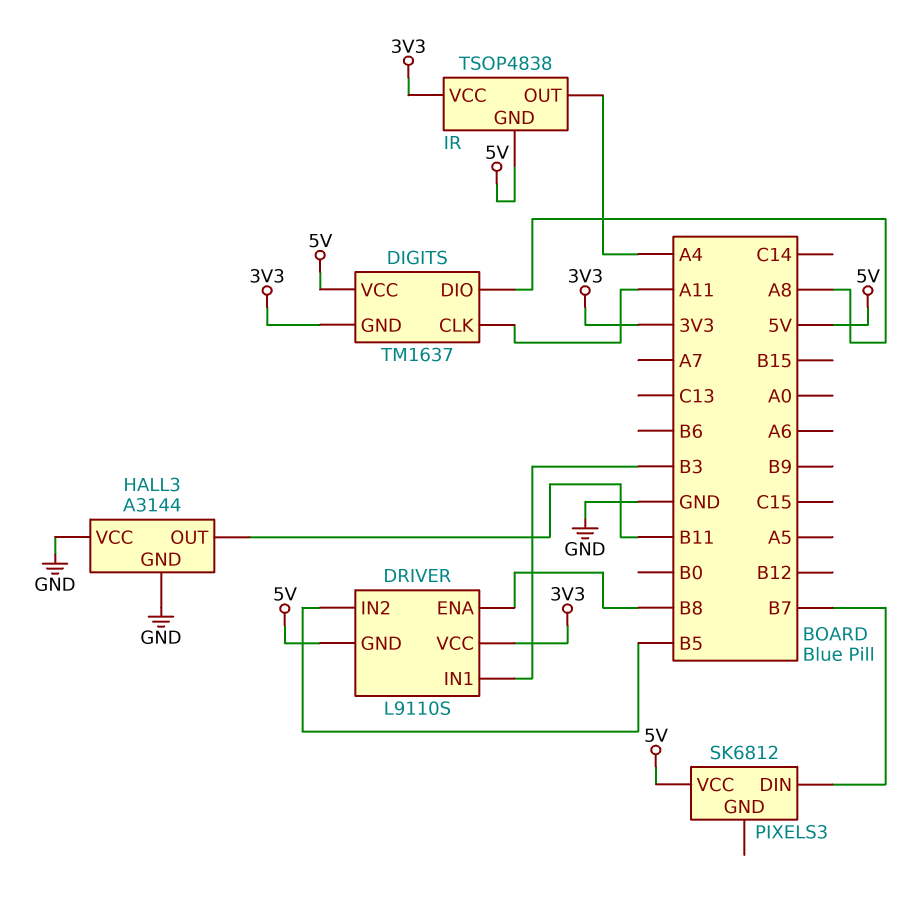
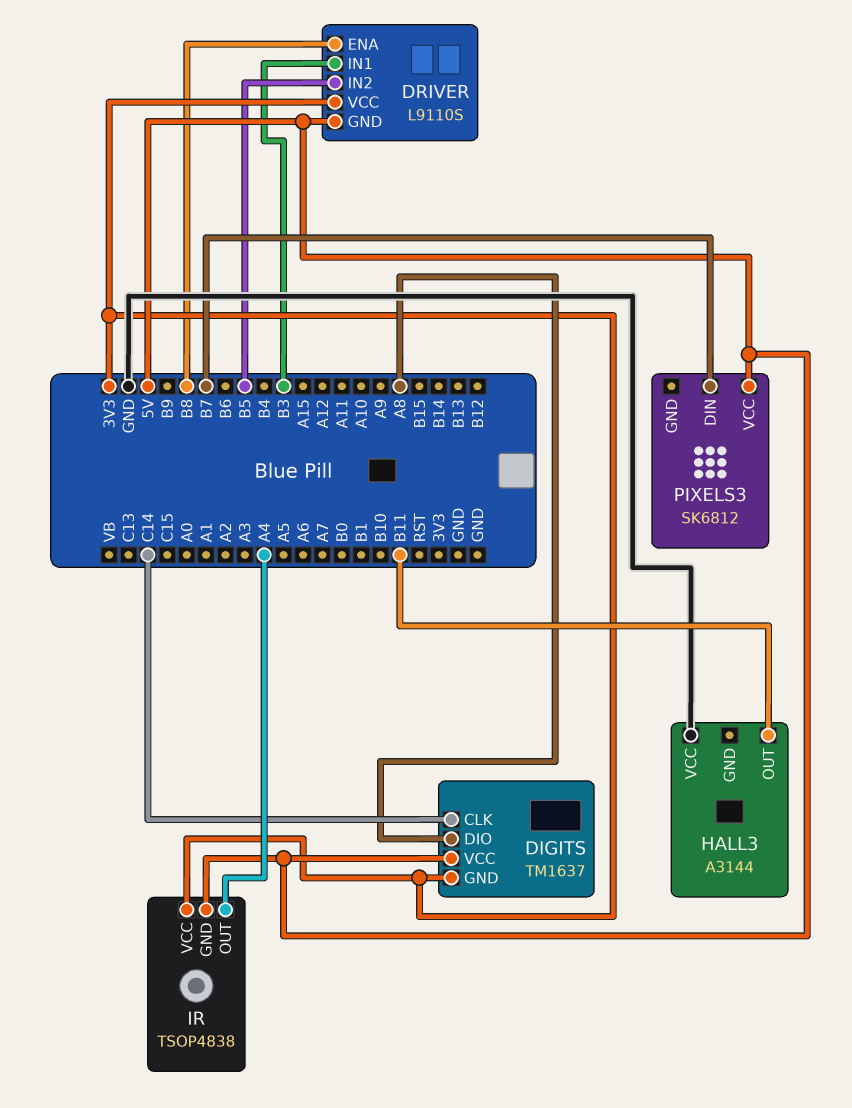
DIGITS pin CLK: A11 -> C14
HALL3 pin GND: GND -> none

